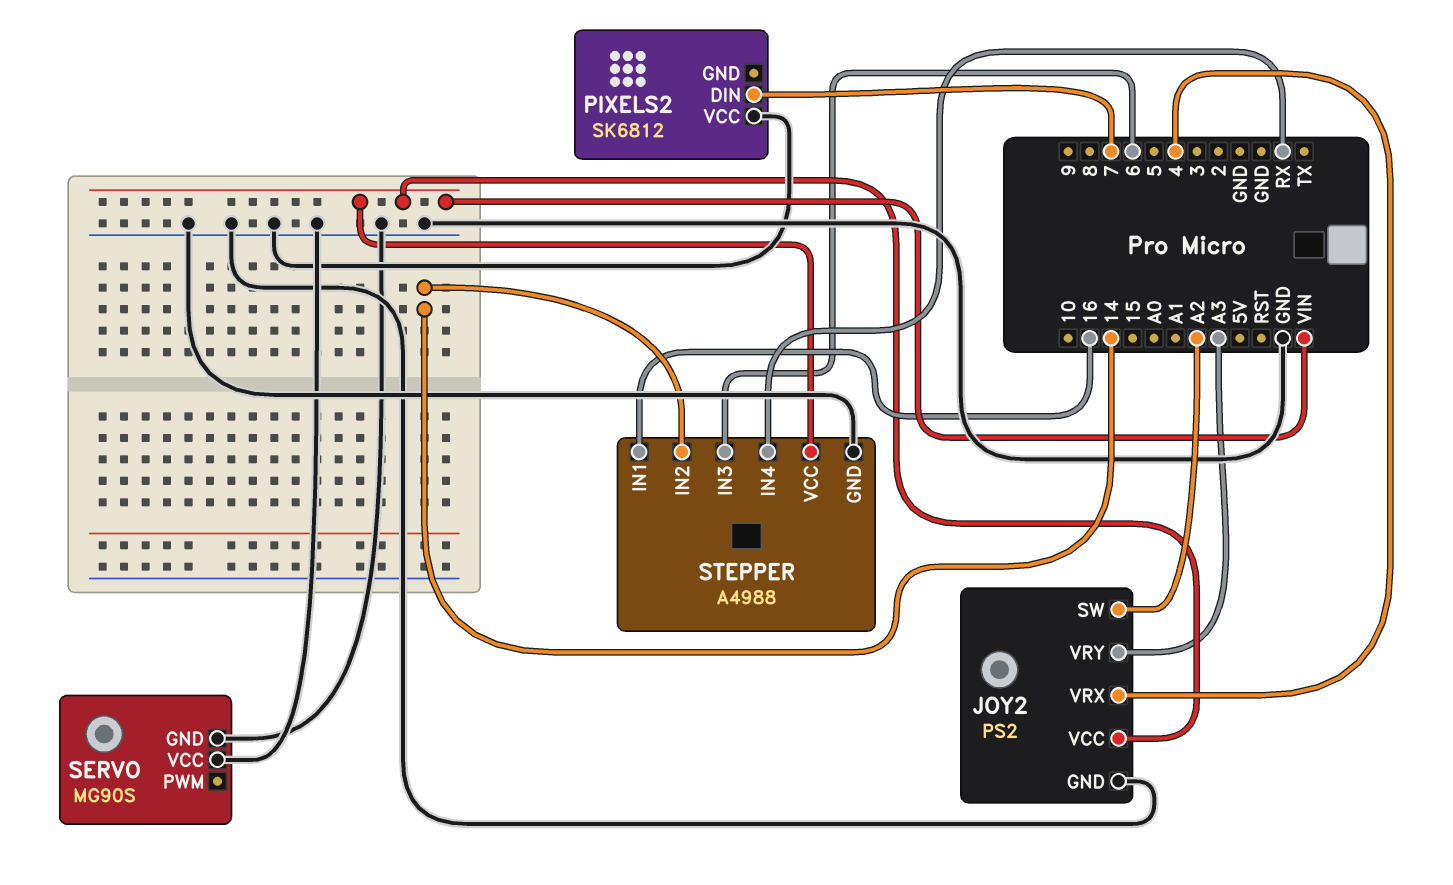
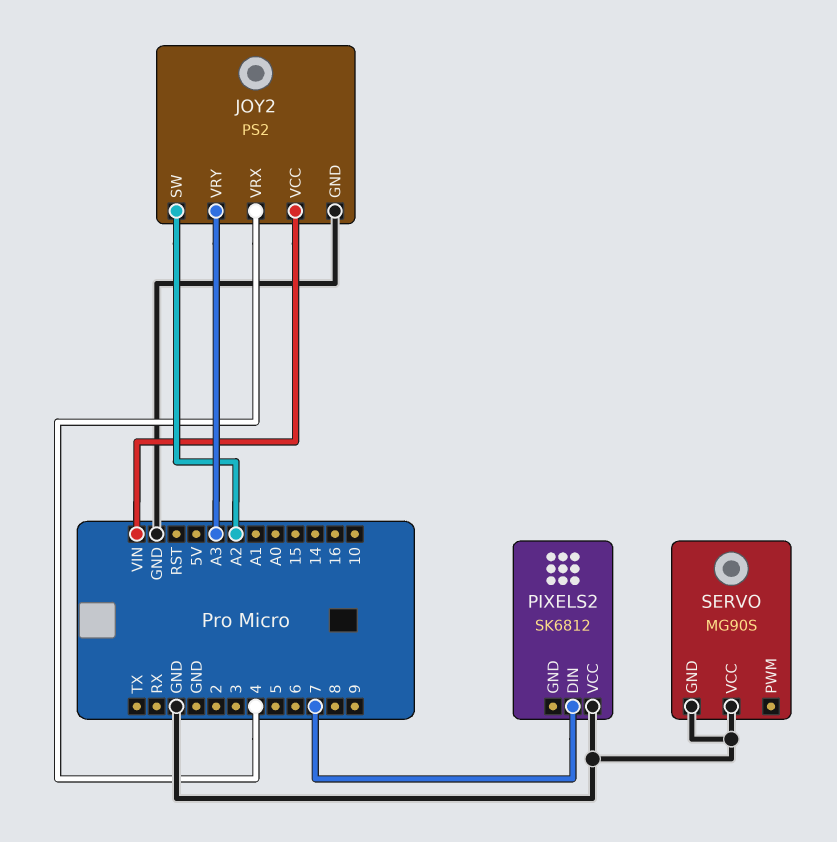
STEPPER: A4988 -> none
STEPPER pin GND: GND -> none
STEPPER pin IN1: 16 -> none
STEPPER pin IN2: 14 -> none
STEPPER pin IN3: 6 -> none
STEPPER pin IN4: RX -> none
STEPPER pin VCC: VIN -> none

